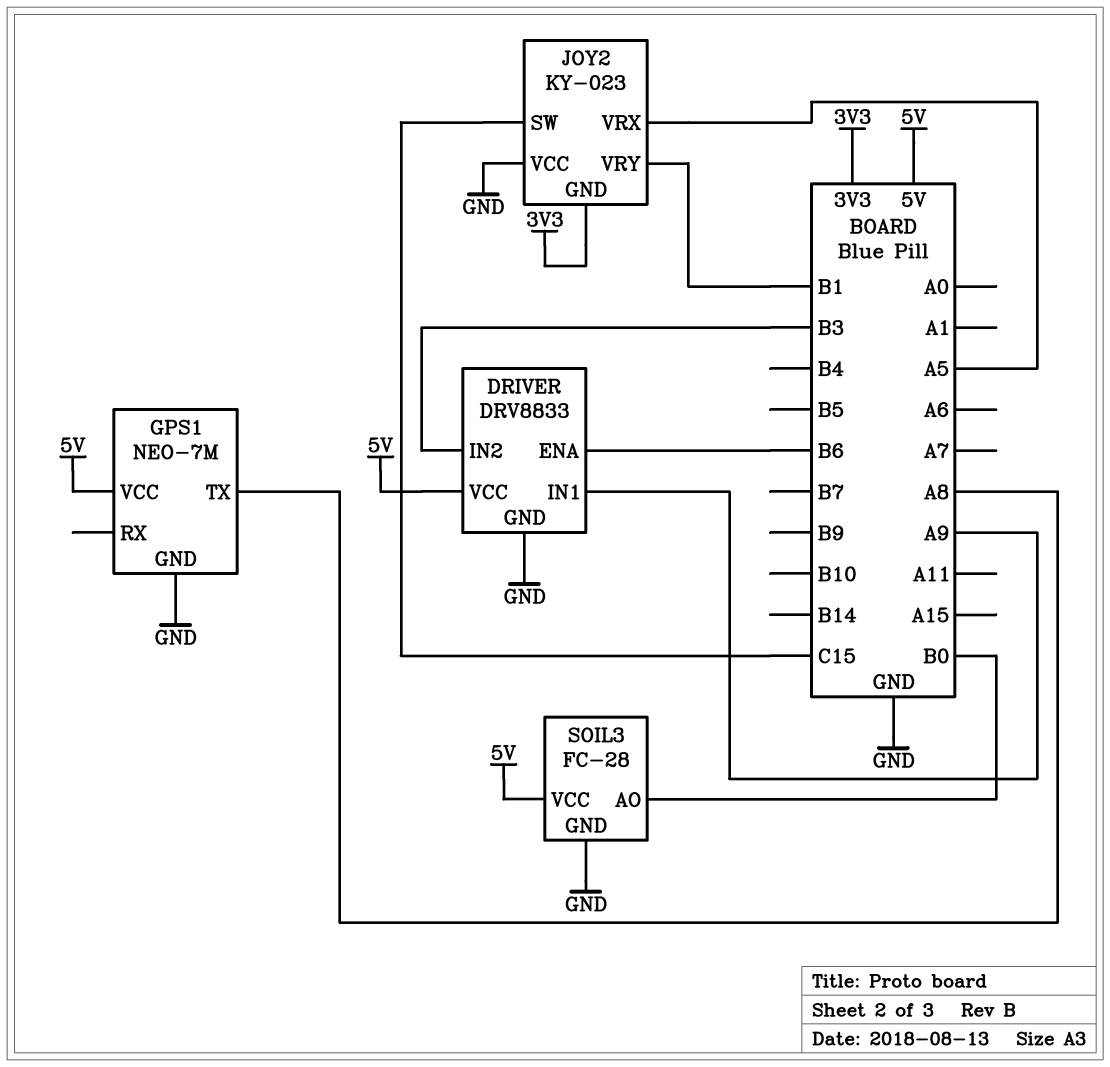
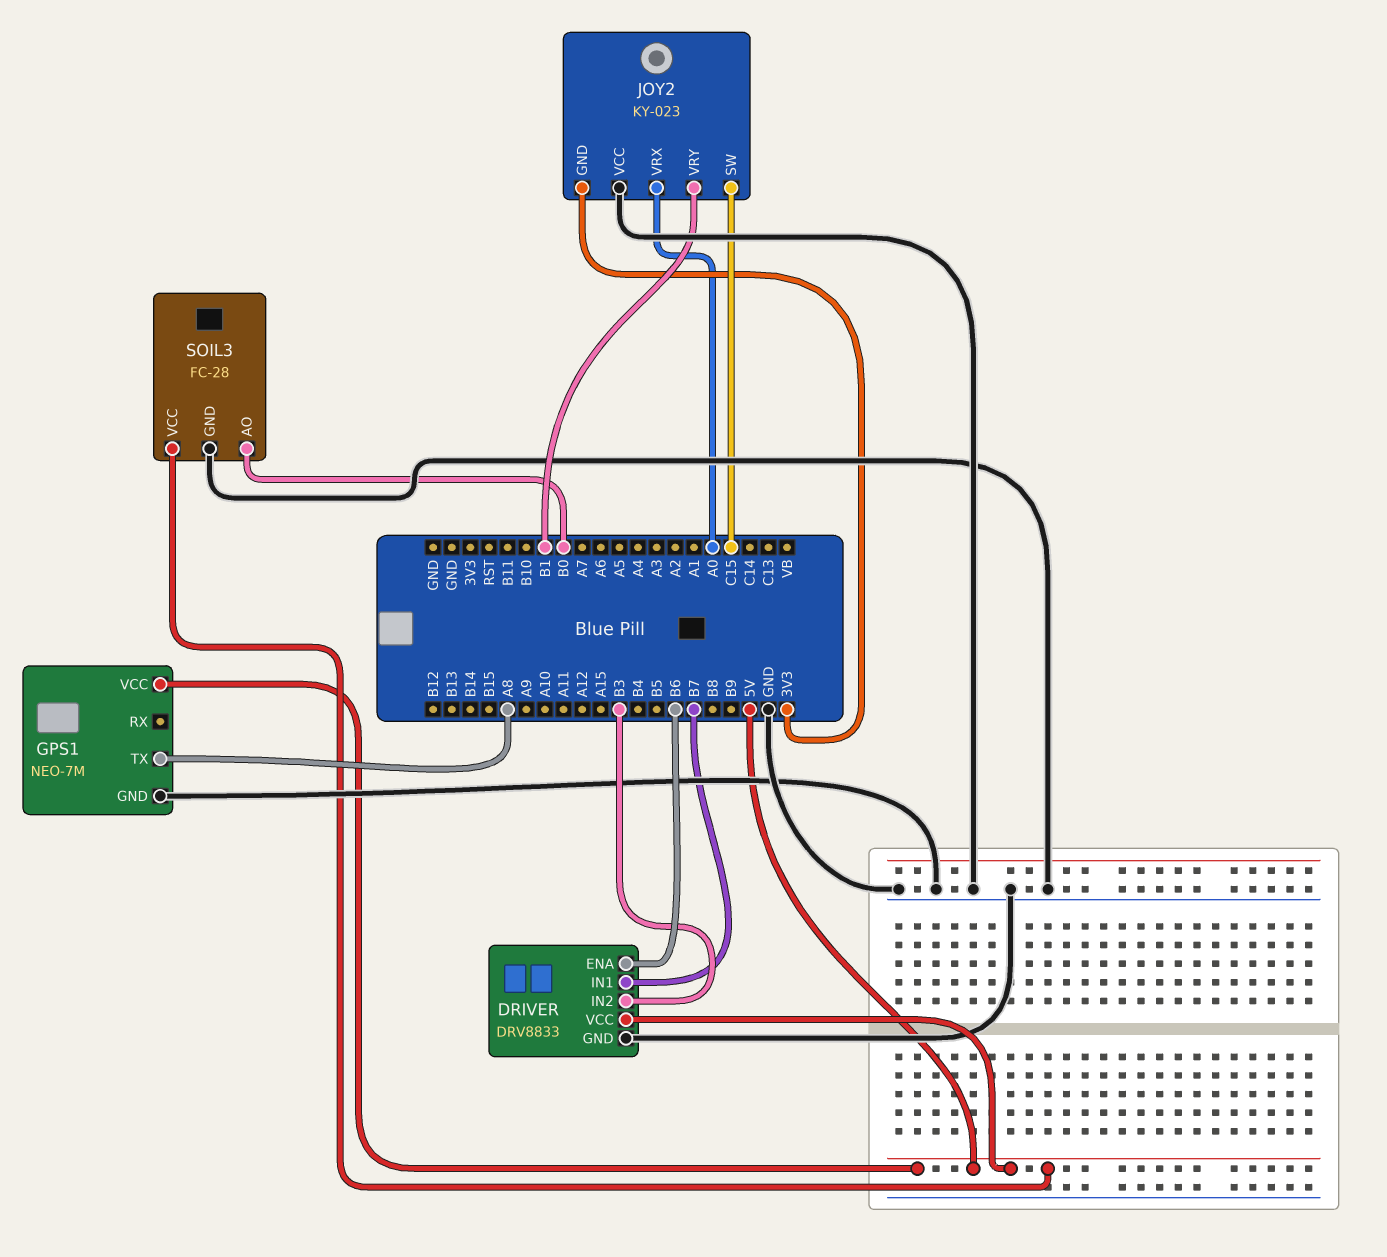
DRIVER pin IN1: A9 -> B7
JOY2 pin VRX: A5 -> A0

